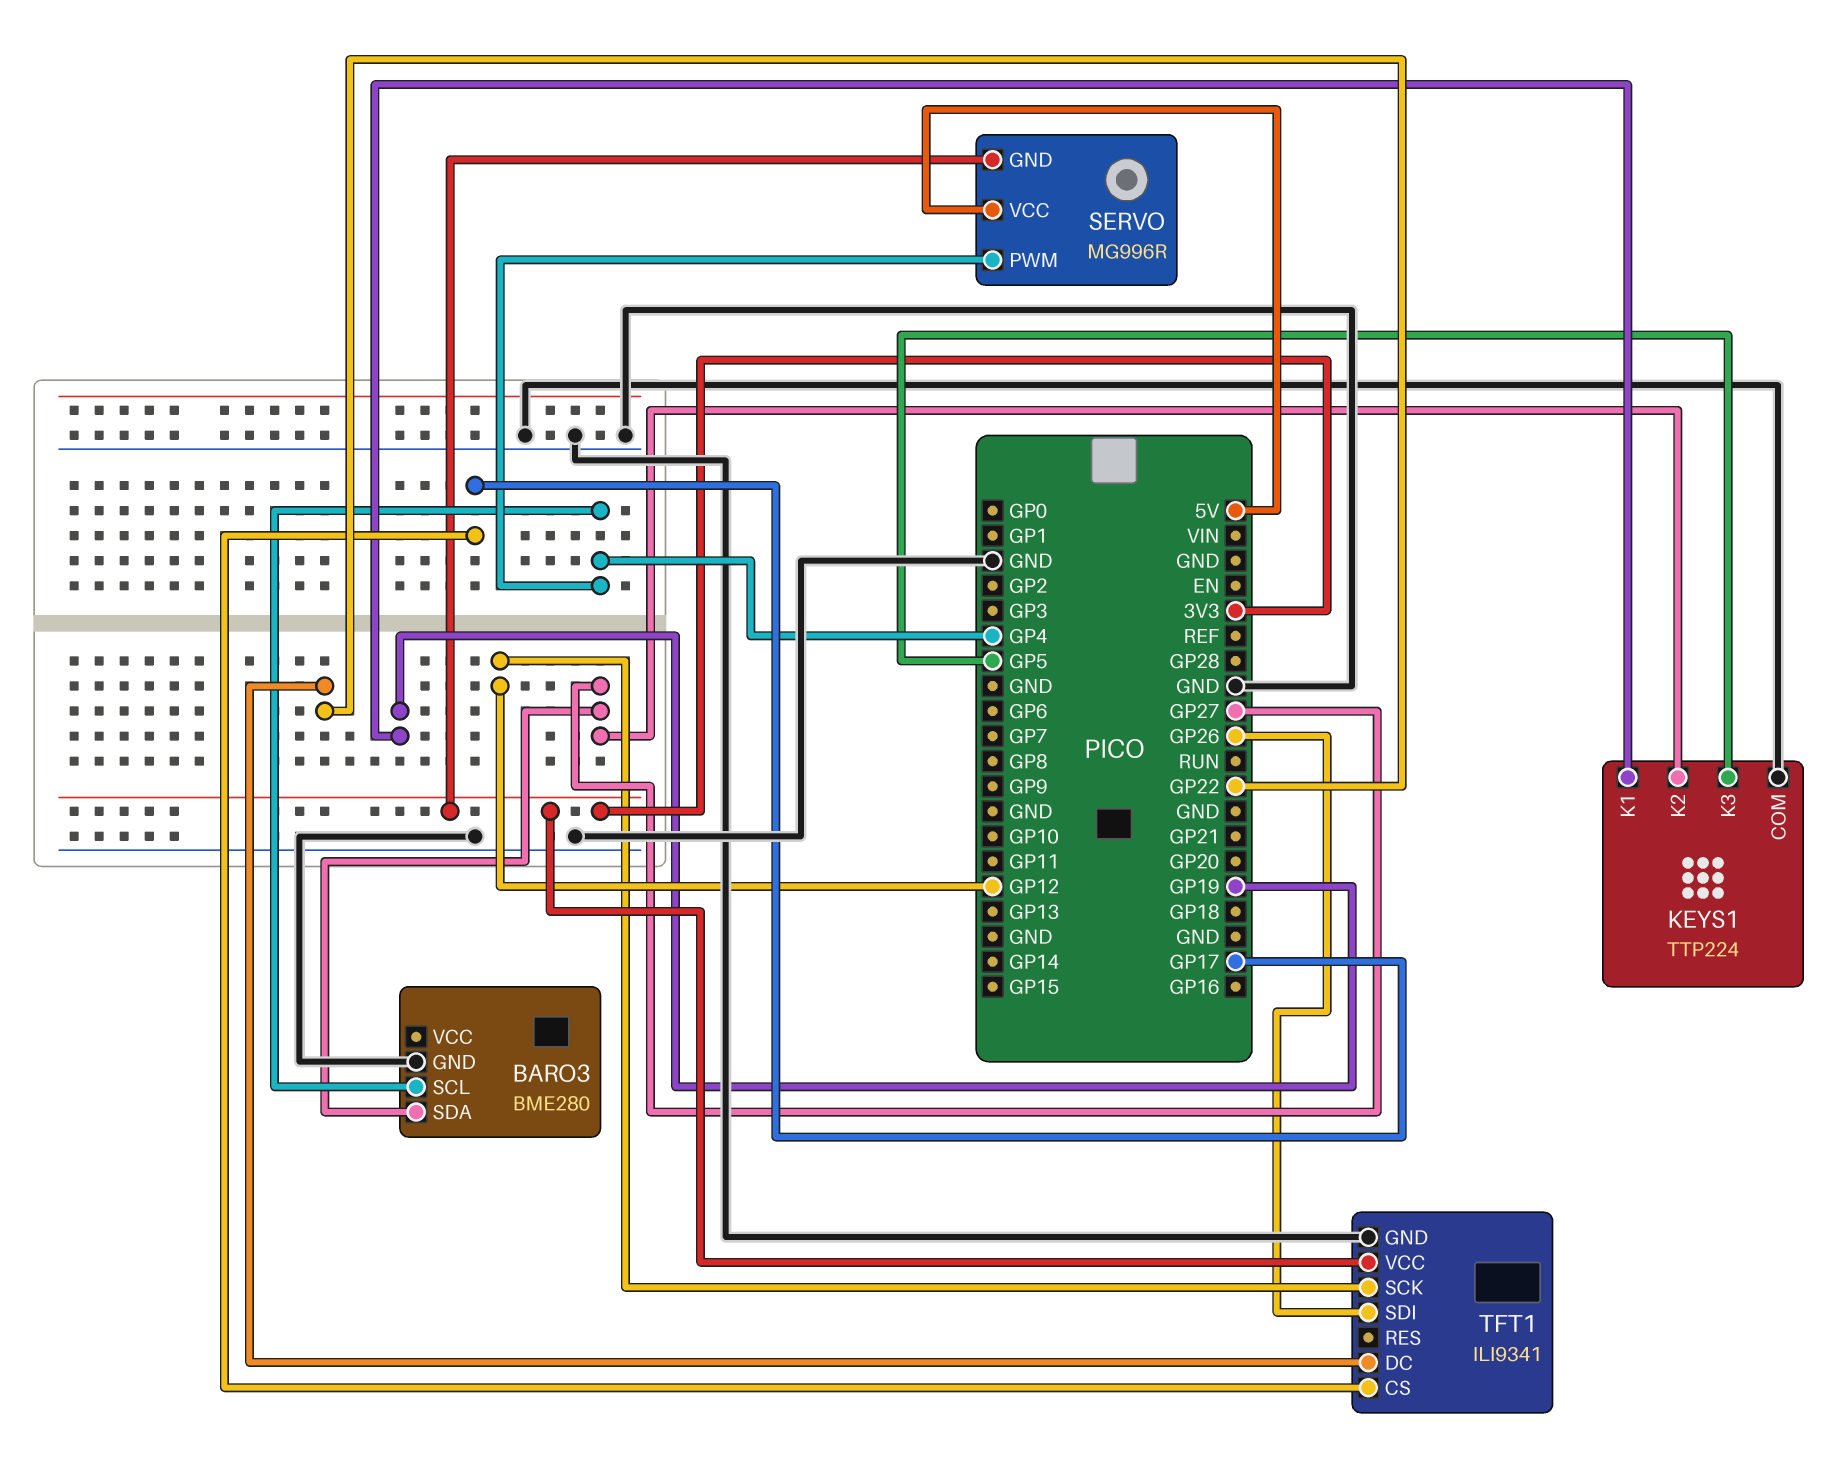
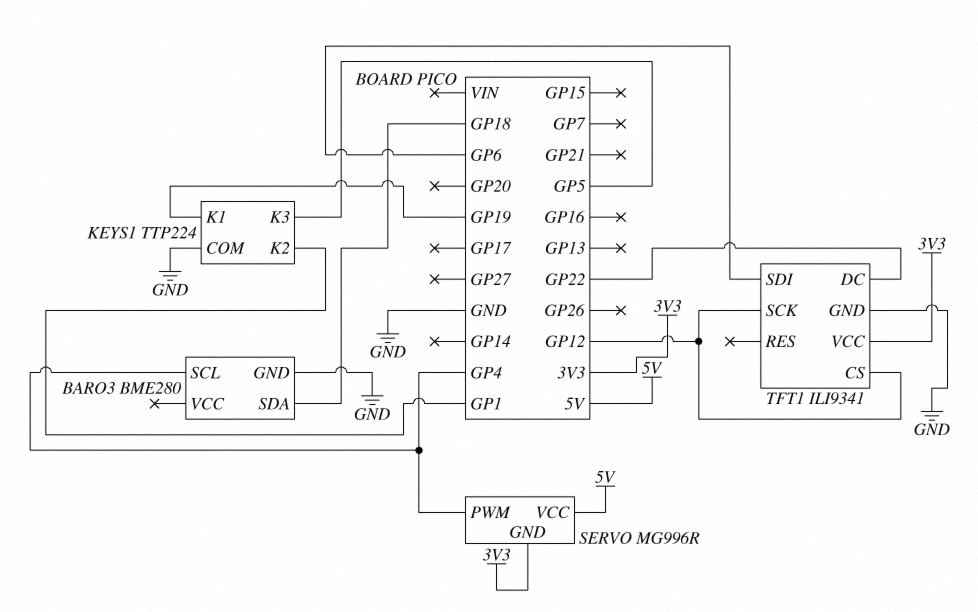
BARO3 pin SDA: GP27 -> GP18
KEYS1 pin K2: GP27 -> GP1
TFT1 pin CS: GP17 -> GP12
TFT1 pin SDI: GP26 -> GP6

